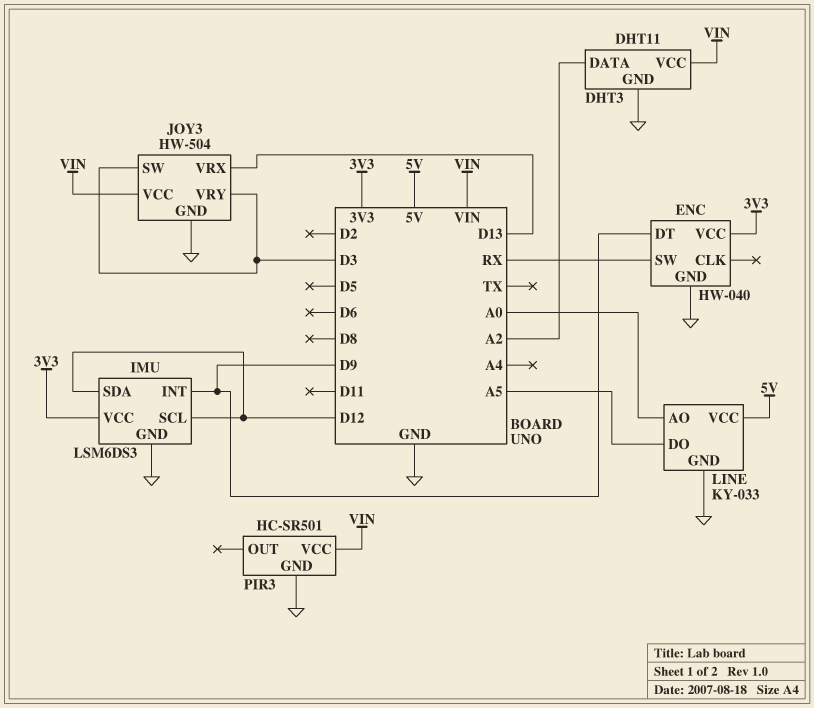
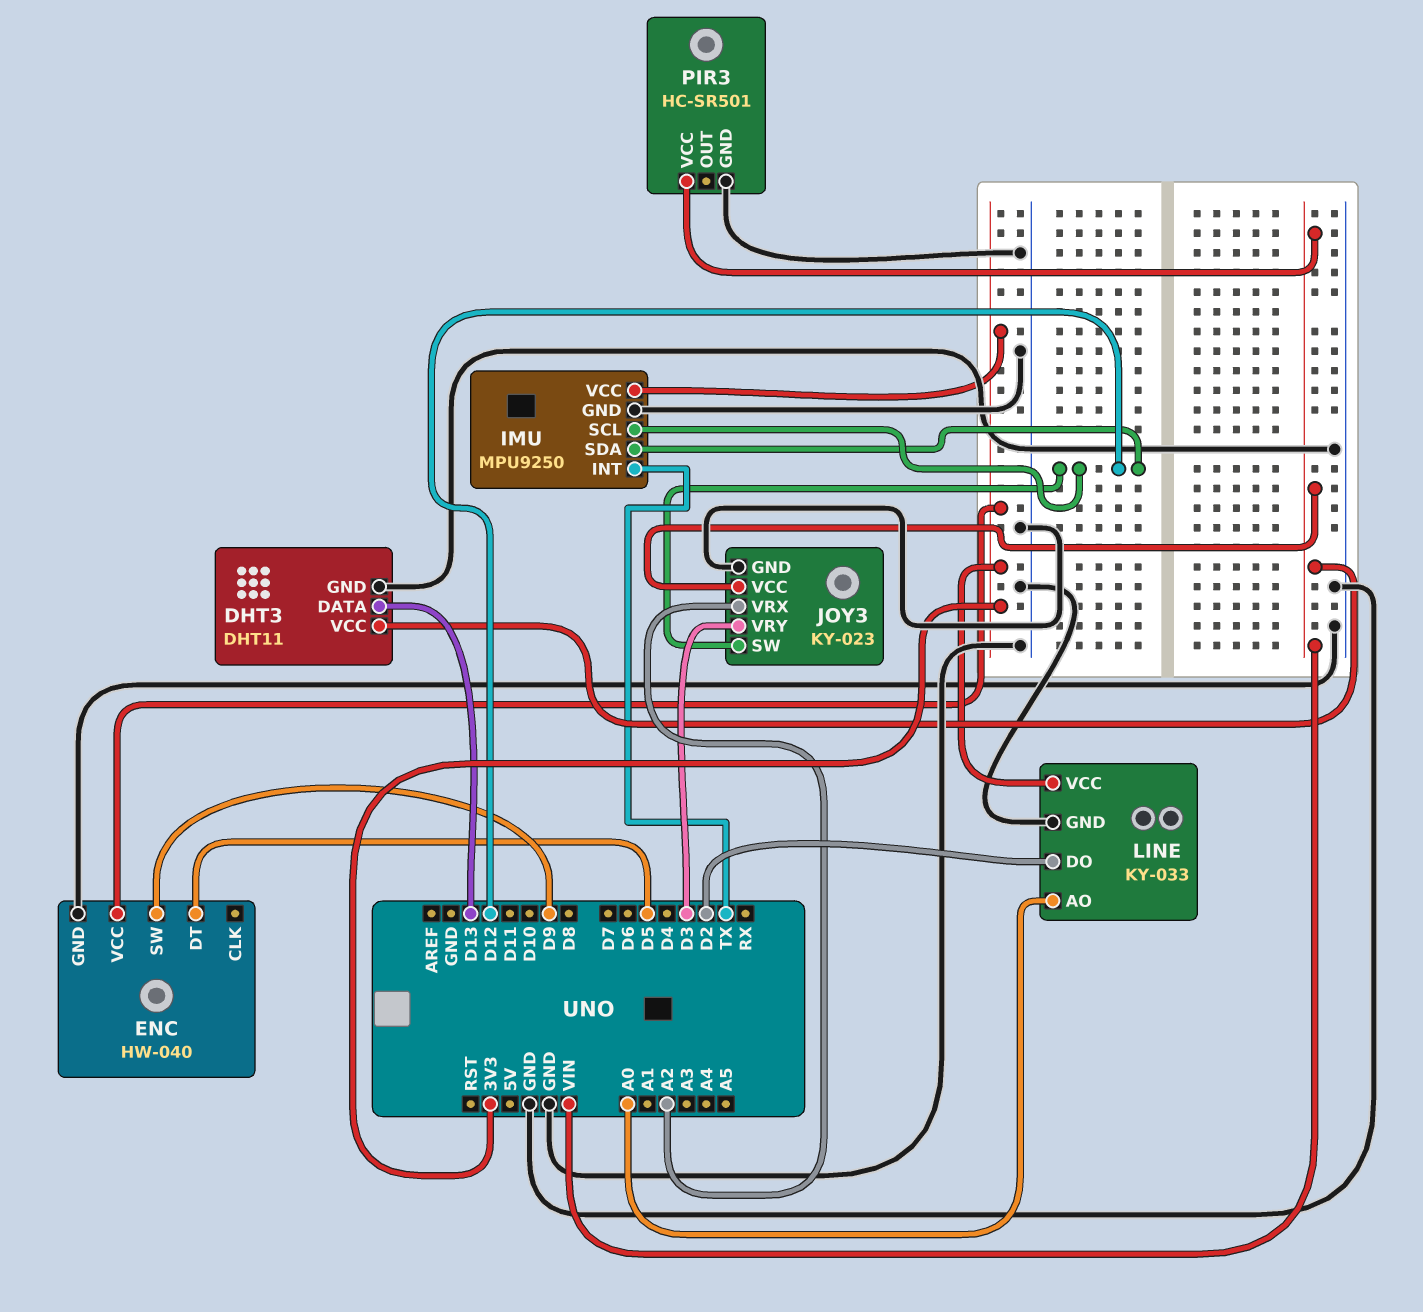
DHT3 pin DATA: A2 -> D13
ENC pin DT: D9 -> D5
ENC pin SW: RX -> D9
IMU: LSM6DS3 -> MPU9250
IMU pin INT: D9 -> TX
JOY3: HW-504 -> KY-023
JOY3 pin SW: D3 -> D12
JOY3 pin VRX: D13 -> A2
LINE pin DO: A5 -> D2
LINE pin VCC: 5V -> 3V3

